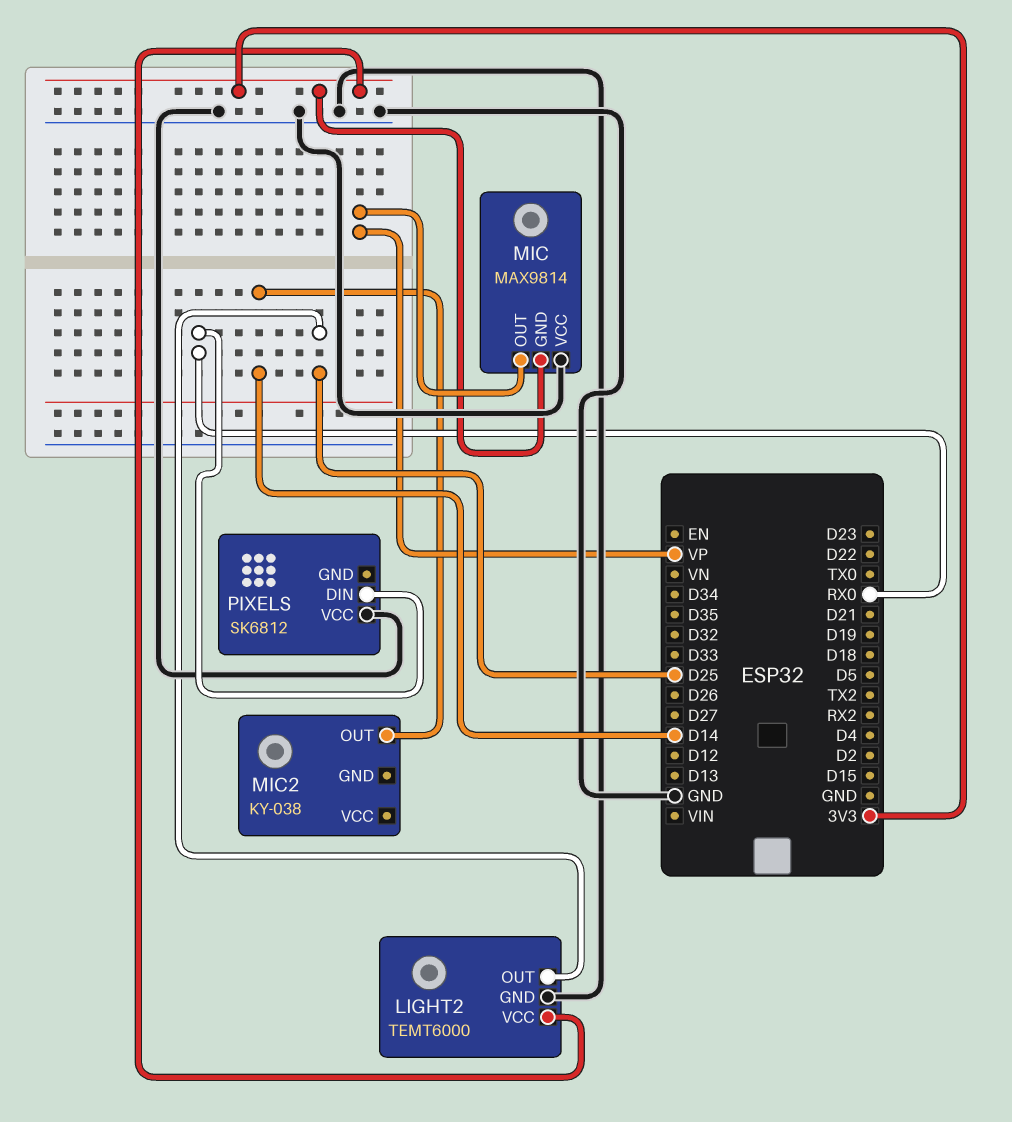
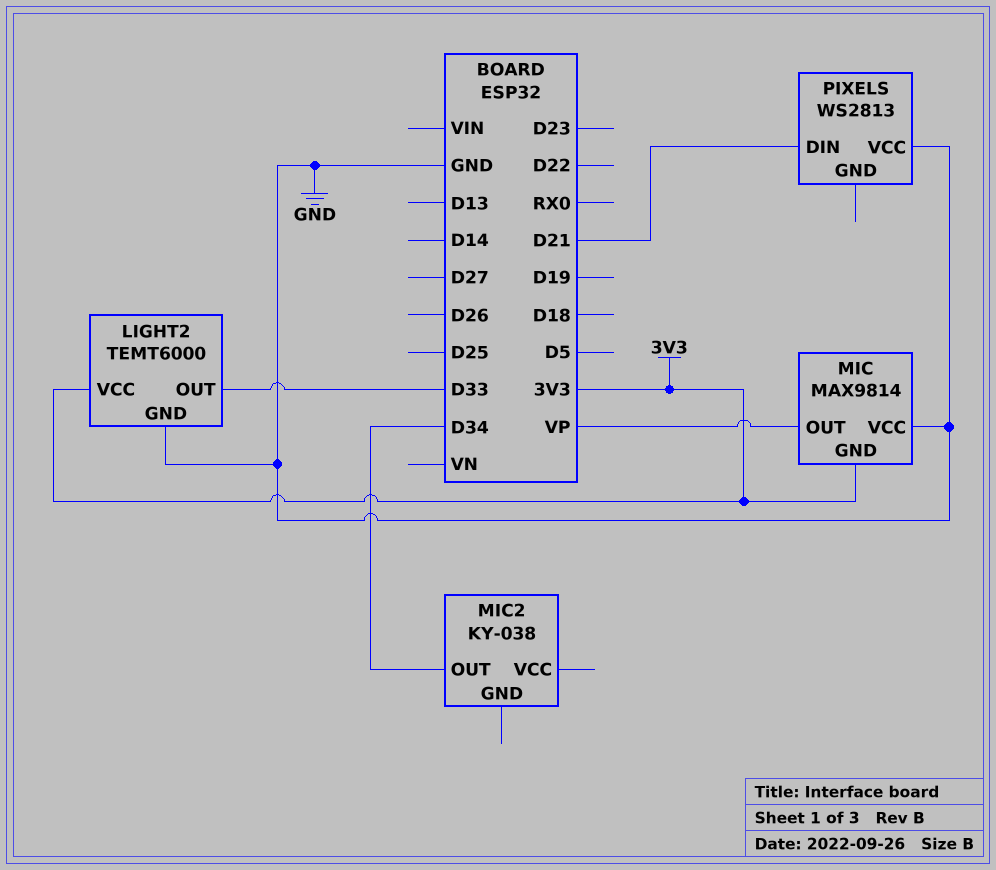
LIGHT2 pin OUT: D25 -> D33
MIC2 pin OUT: D14 -> D34
PIXELS: SK6812 -> WS2813
PIXELS pin DIN: RX0 -> D21

